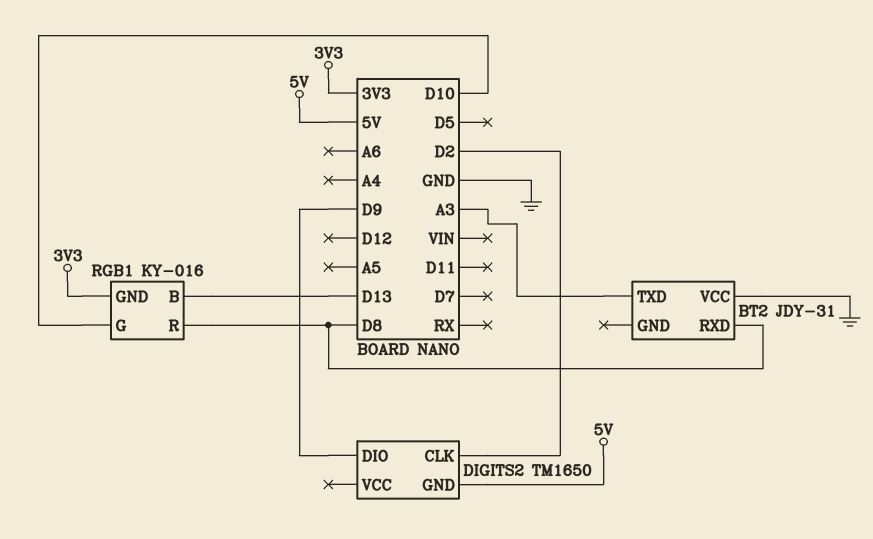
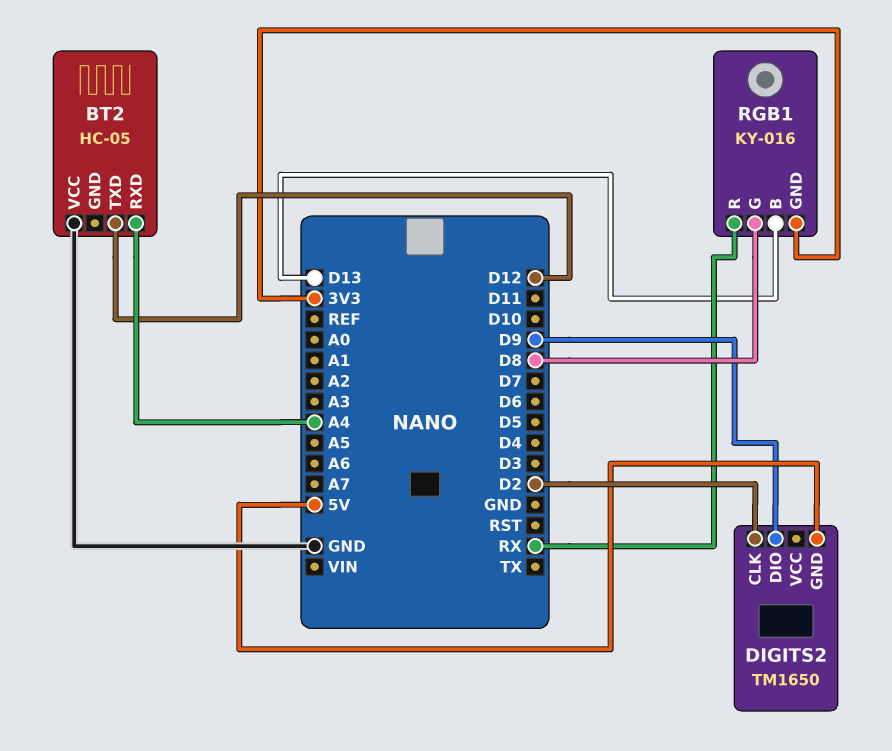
BT2: JDY-31 -> HC-05
BT2 pin RXD: D8 -> A4
BT2 pin TXD: A3 -> D12
RGB1 pin G: D10 -> D8
RGB1 pin R: D8 -> RX

